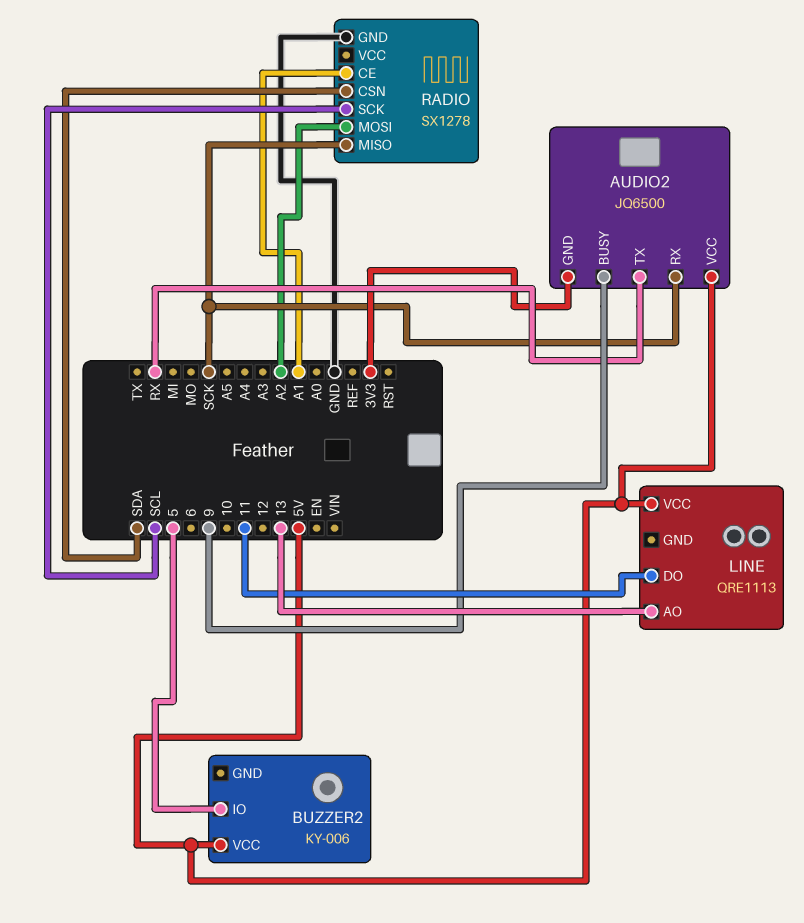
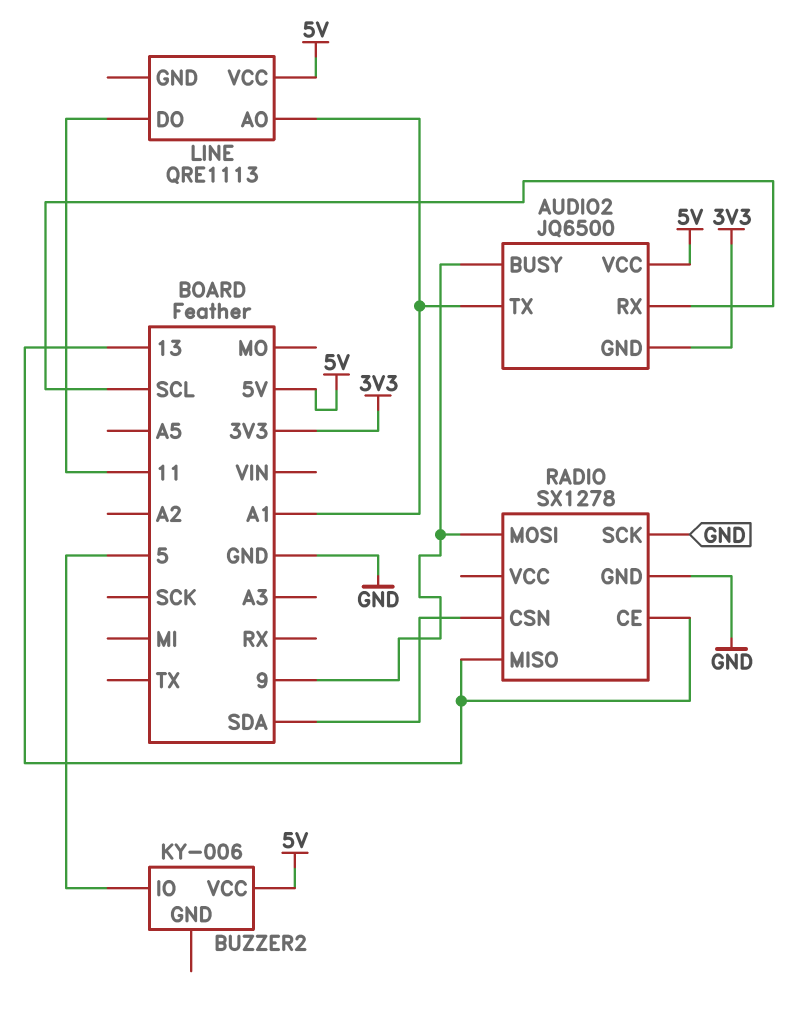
AUDIO2 pin RX: SCK -> SCL
AUDIO2 pin TX: RX -> A1
LINE pin AO: 13 -> A1
RADIO pin CE: A1 -> 13
RADIO pin MISO: SCK -> 13
RADIO pin MOSI: A2 -> 9
RADIO pin SCK: SCL -> GND

